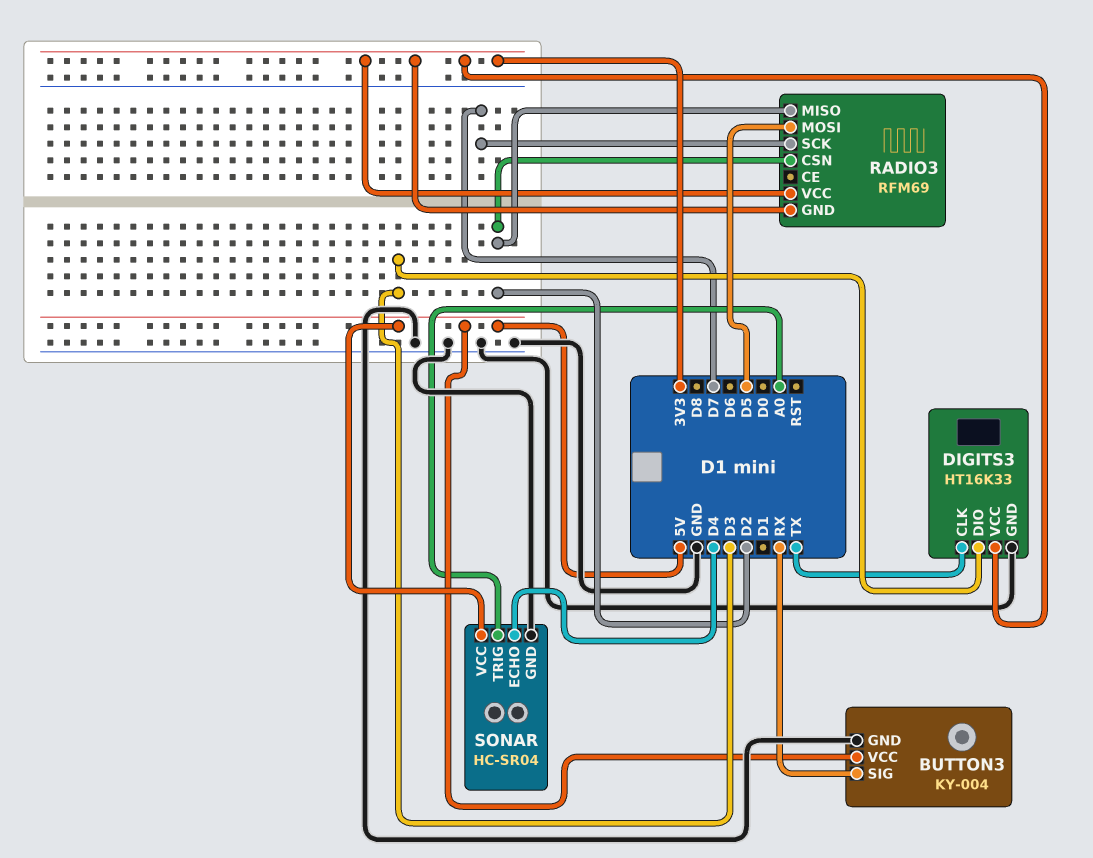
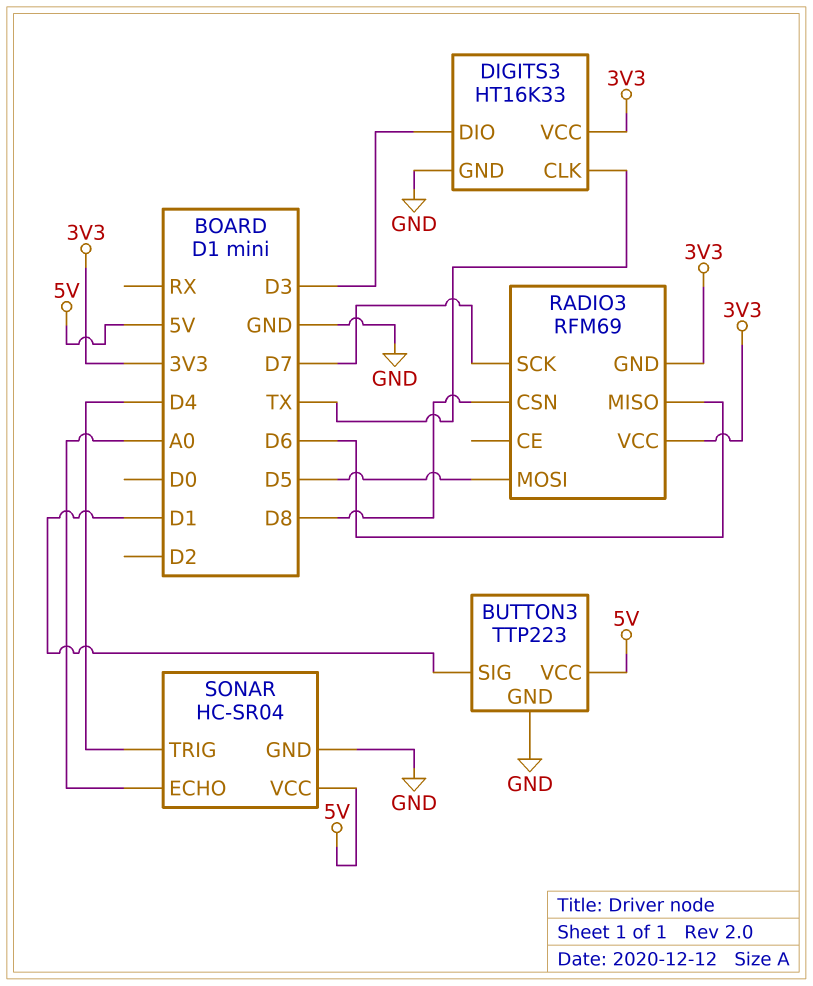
BUTTON3: KY-004 -> TTP223
BUTTON3 pin SIG: RX -> D1
RADIO3 pin CSN: D2 -> D8
RADIO3 pin MISO: D2 -> D6
SONAR pin ECHO: D4 -> A0
SONAR pin TRIG: A0 -> D4

